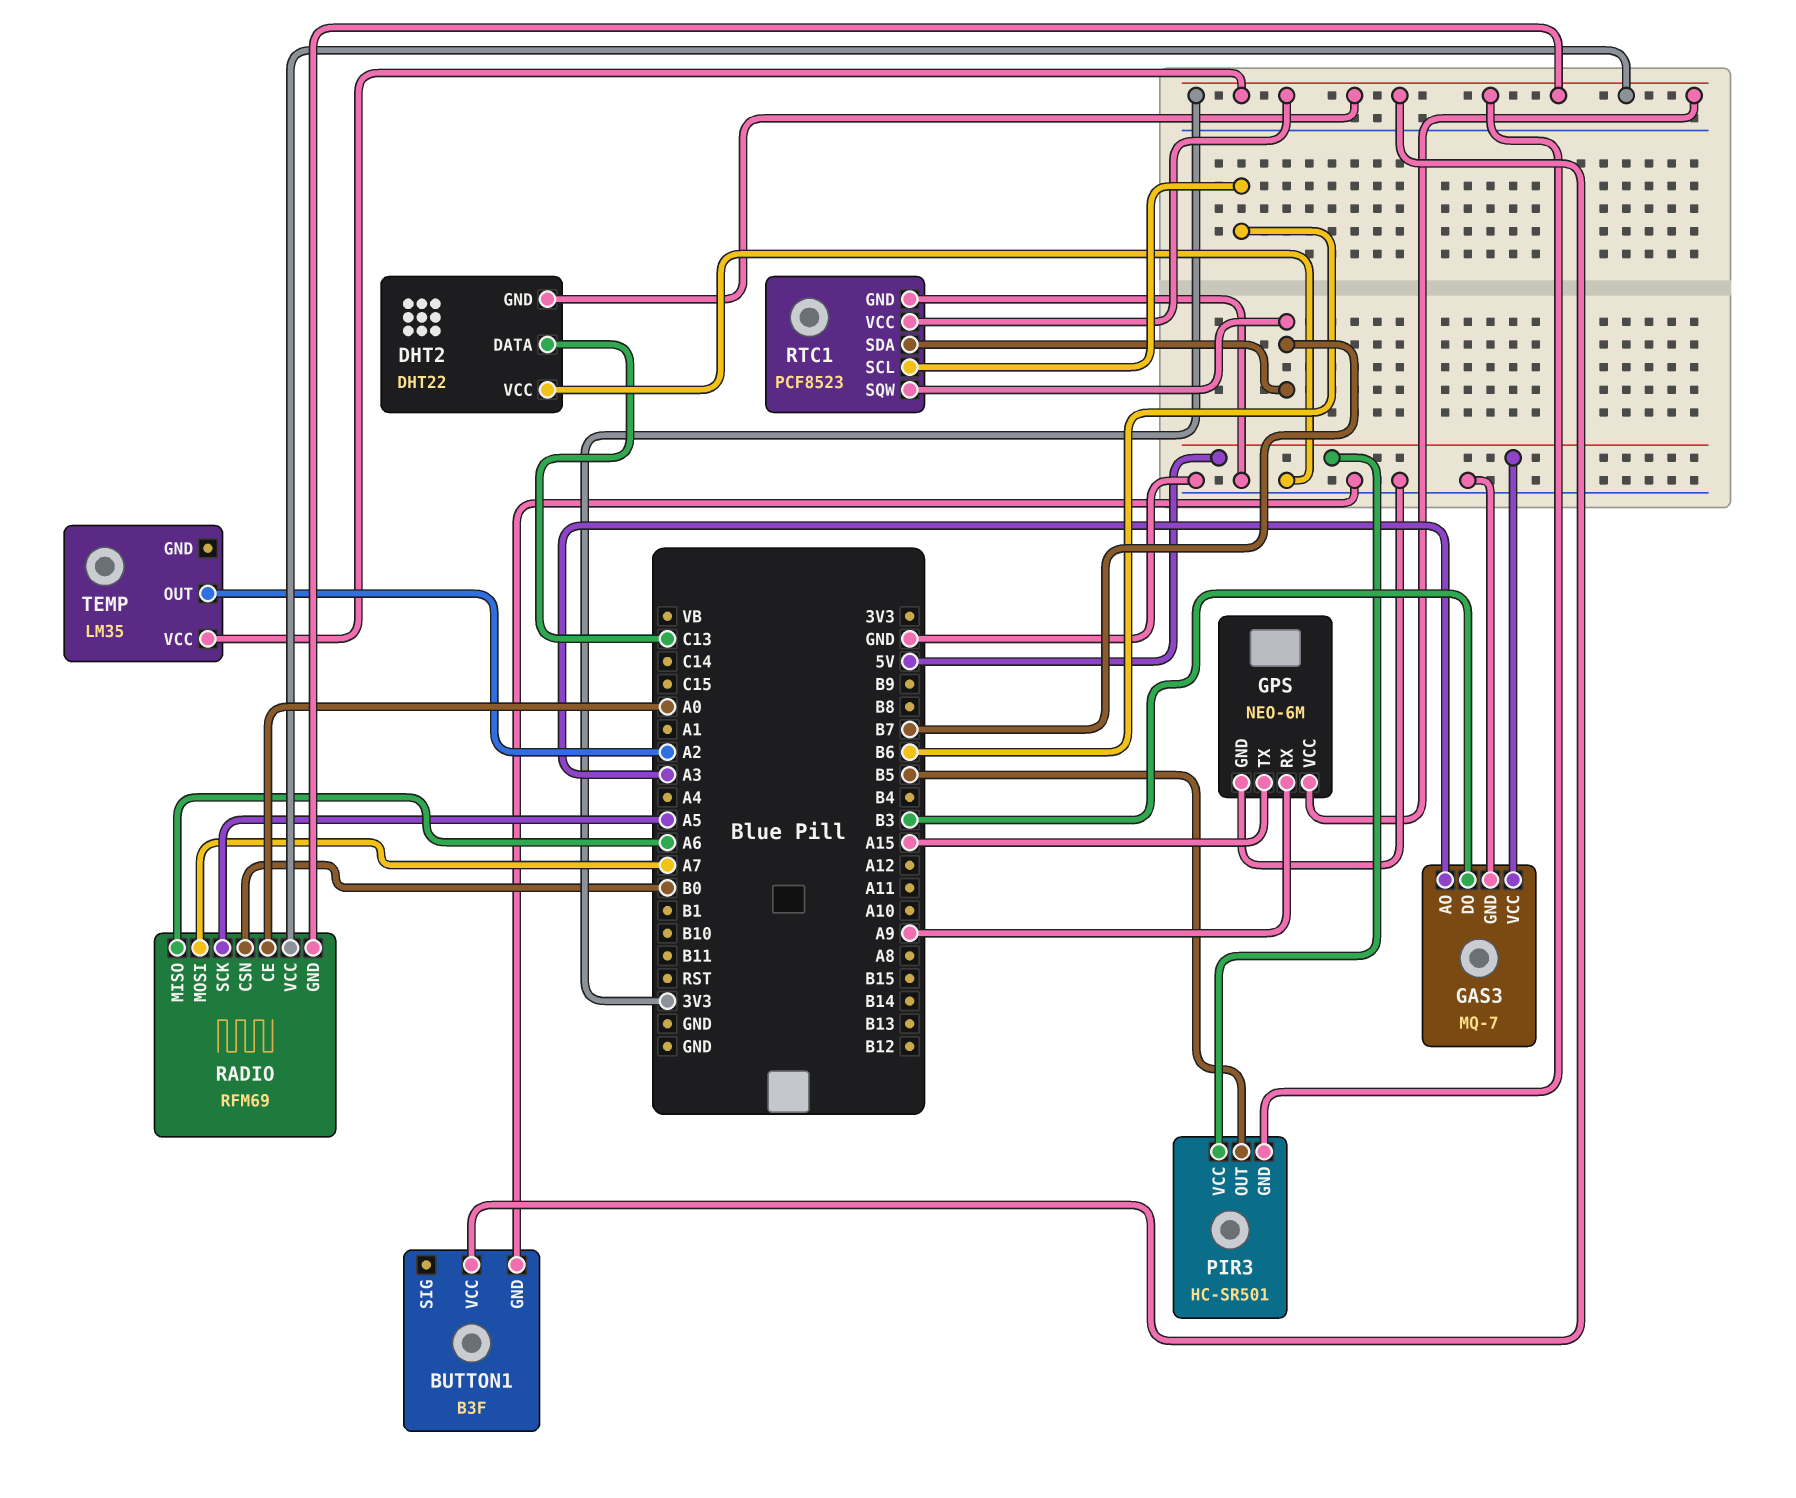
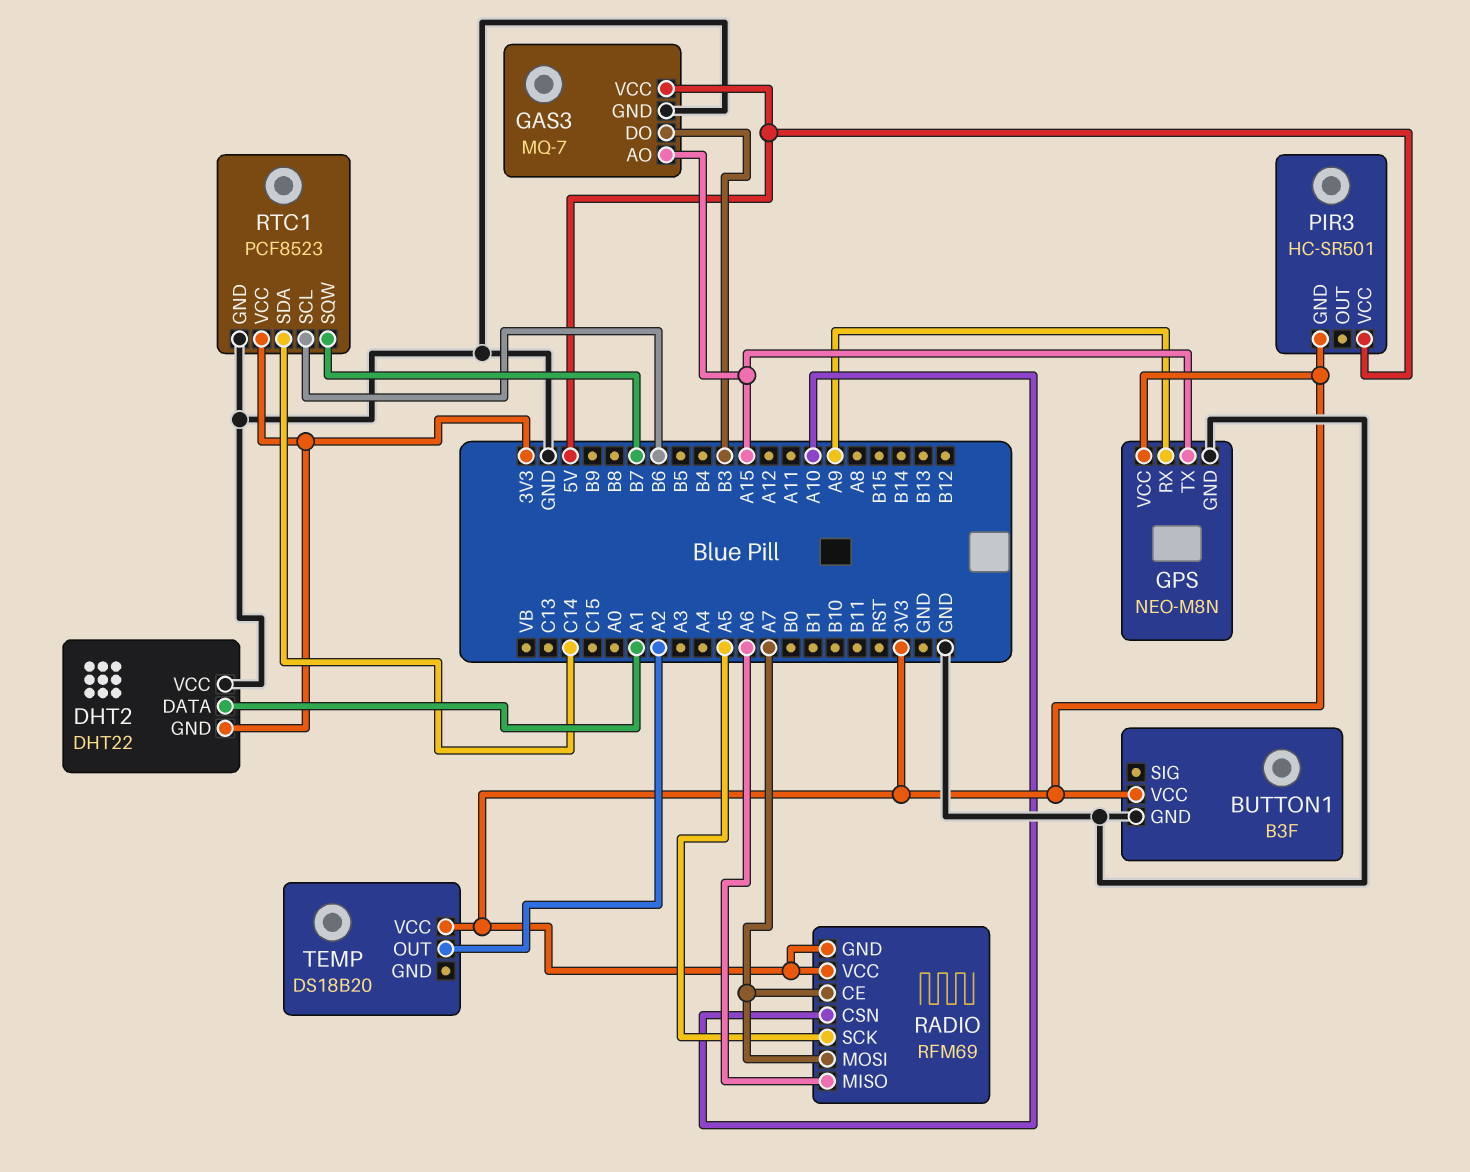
DHT2 pin DATA: C13 -> A1
GAS3 pin AO: A3 -> A15
GPS: NEO-6M -> NEO-M8N
PIR3 pin OUT: B5 -> none
RADIO pin CE: A0 -> A7
RADIO pin CSN: B0 -> A10
RTC1 pin SDA: B7 -> C14
TEMP: LM35 -> DS18B20

